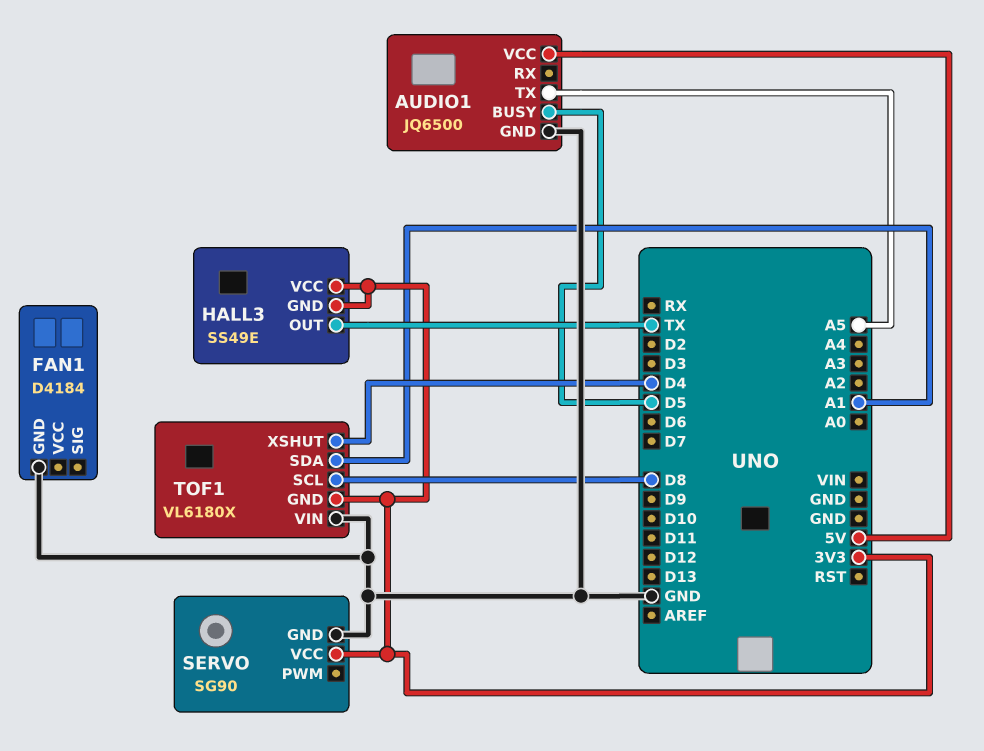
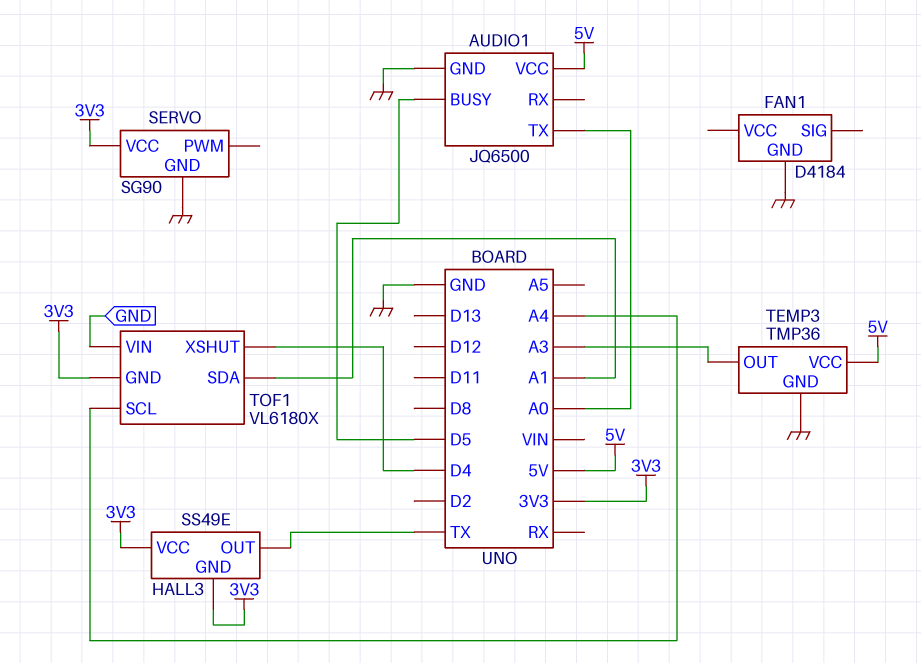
AUDIO1 pin TX: A5 -> A0
TEMP3: none -> TMP36
TEMP3 pin GND: none -> GND
TEMP3 pin OUT: none -> A3
TEMP3 pin VCC: none -> 5V
TOF1 pin SCL: D8 -> A4

